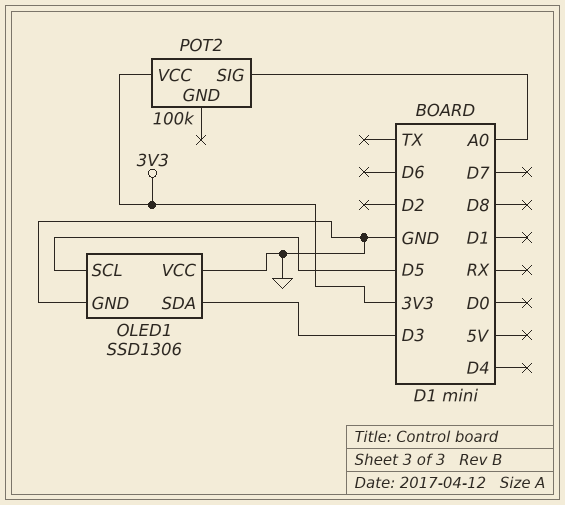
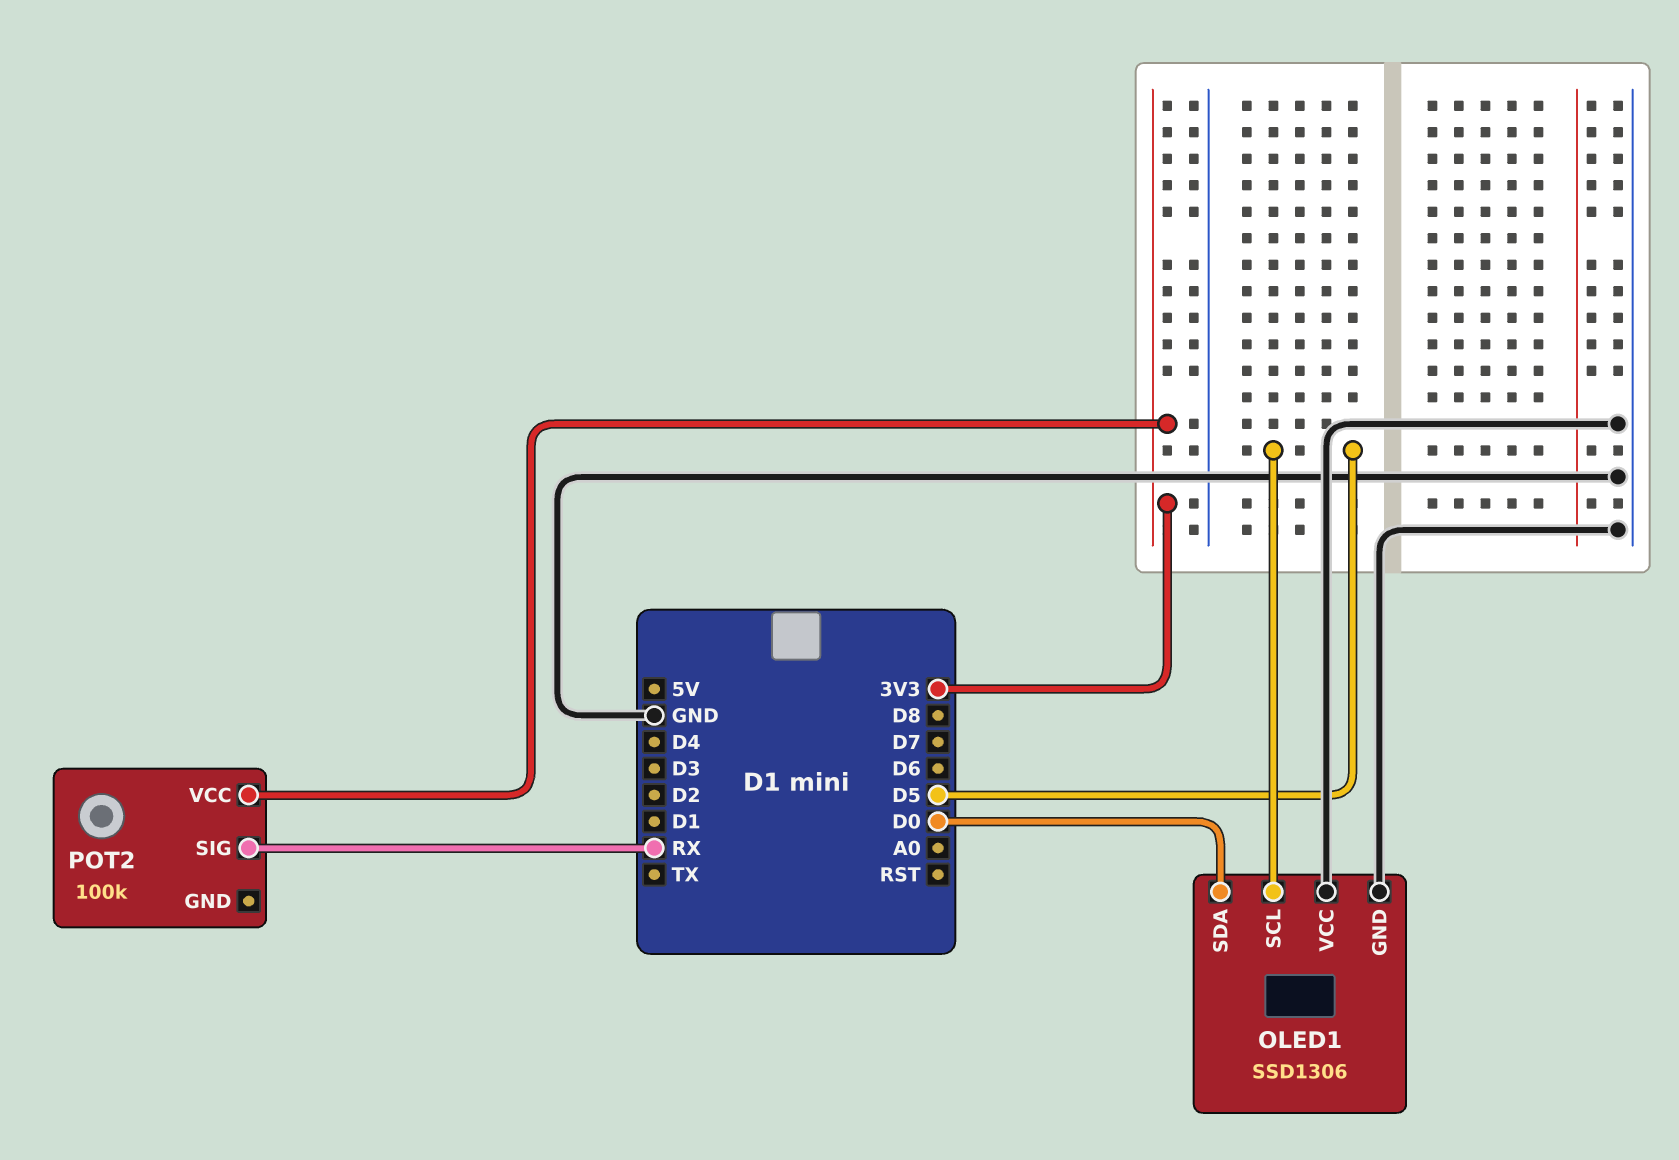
OLED1 pin SDA: D3 -> D0
POT2 pin SIG: A0 -> RX

